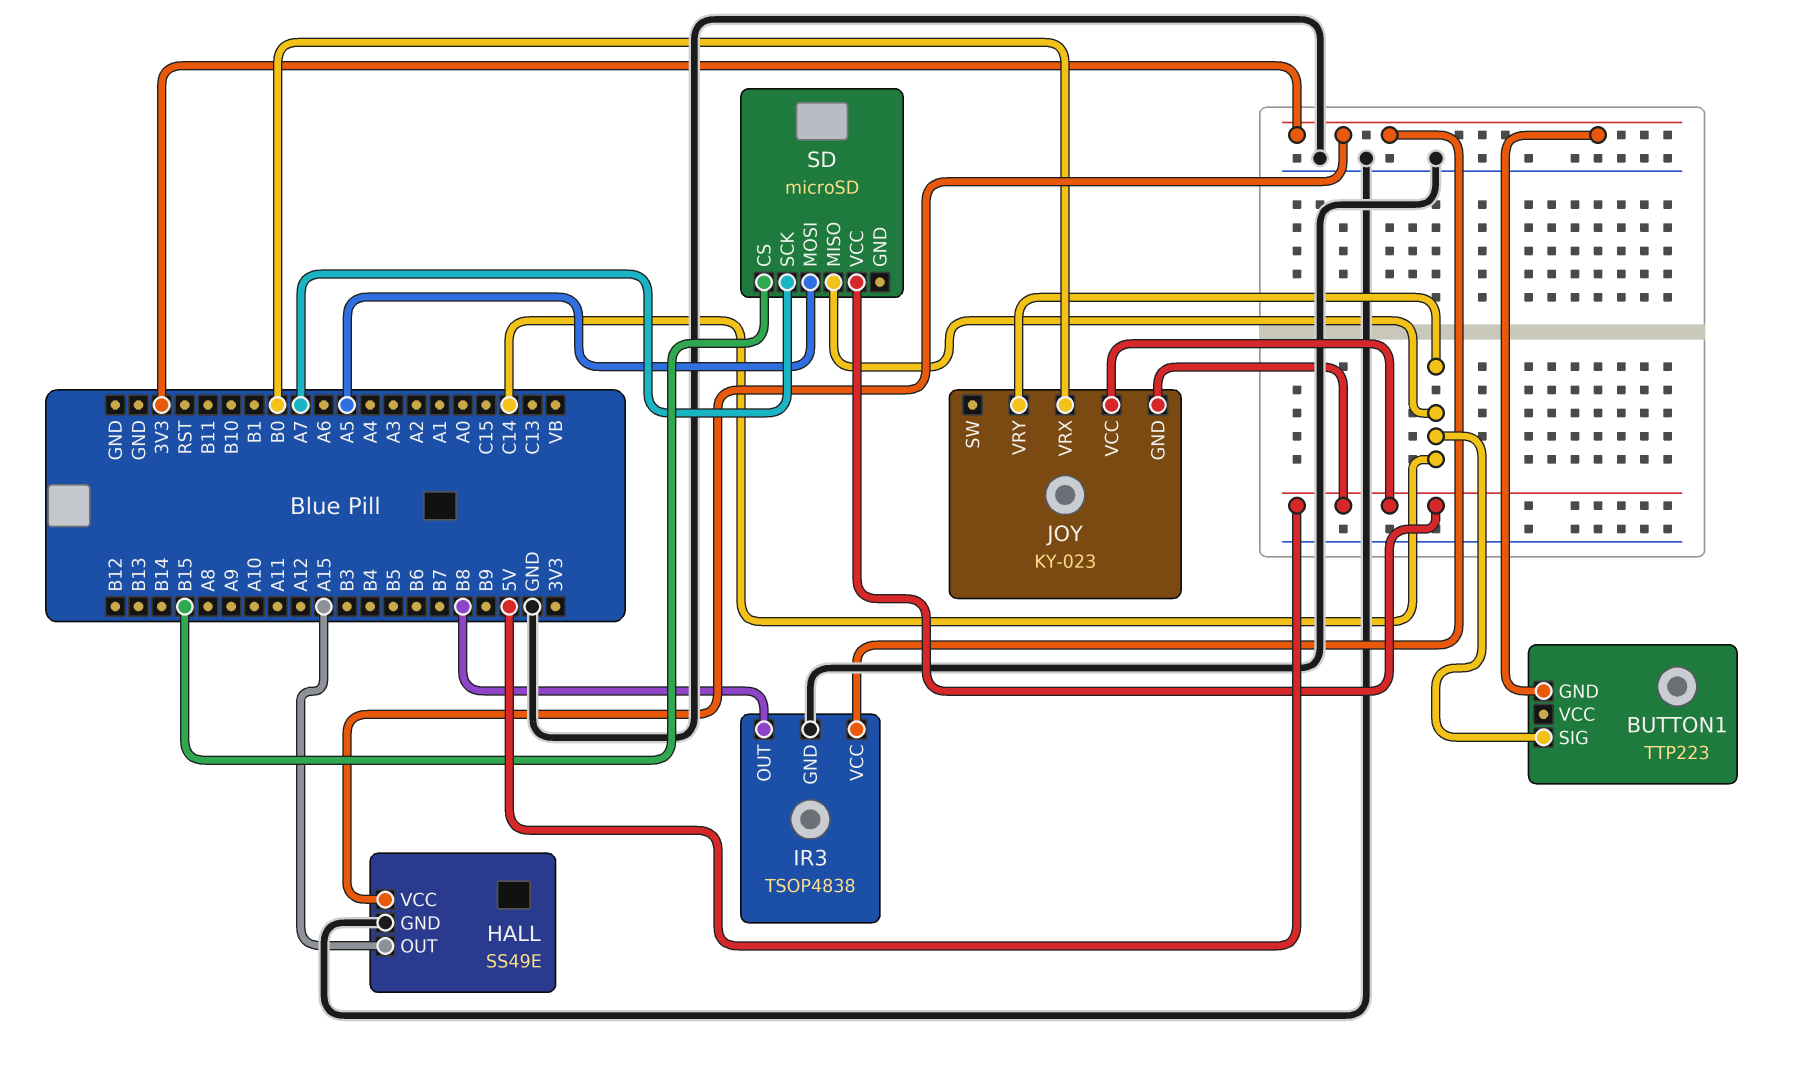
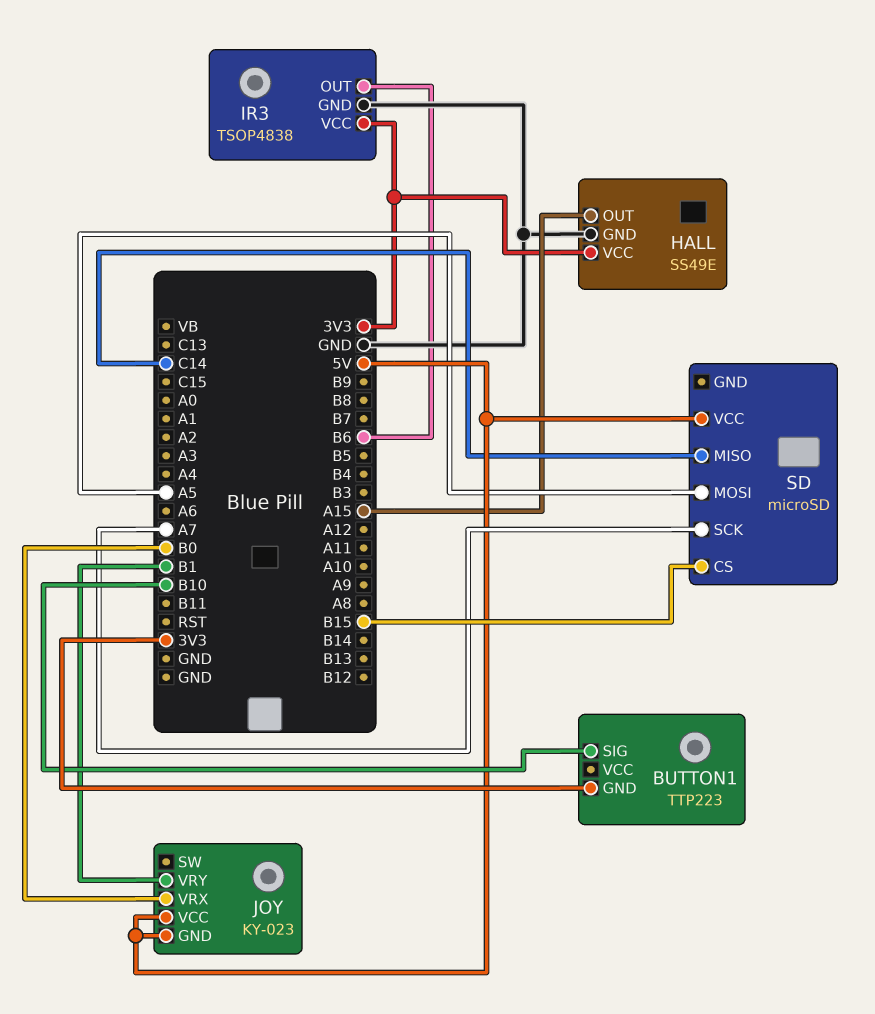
BUTTON1 pin SIG: C14 -> B10
IR3 pin OUT: B8 -> B6
JOY pin VRY: C14 -> B1

